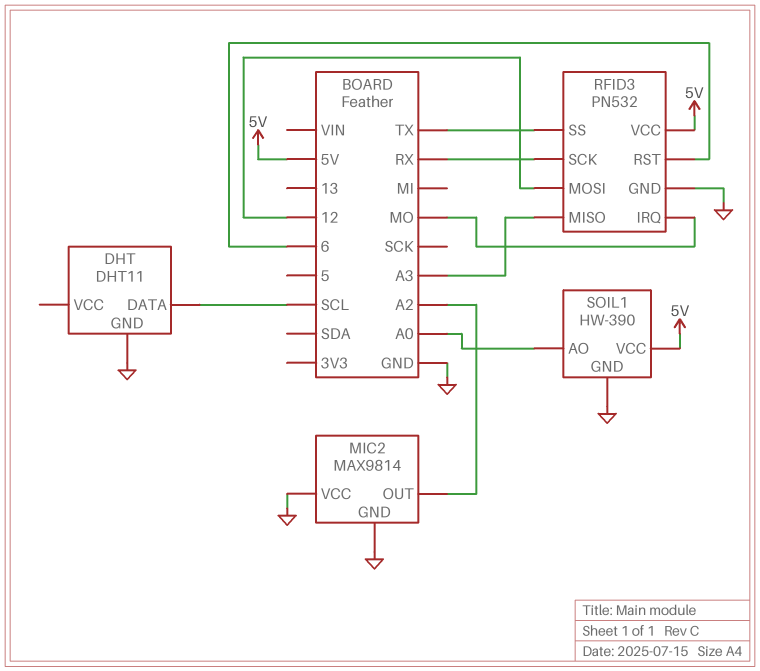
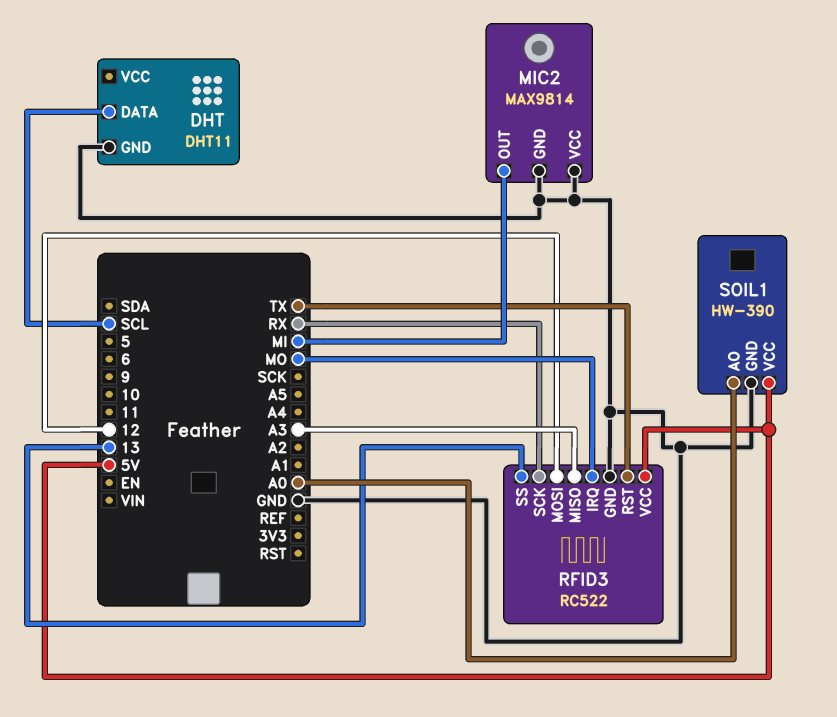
MIC2 pin OUT: A2 -> MI
RFID3: PN532 -> RC522
RFID3 pin RST: 6 -> TX
RFID3 pin SS: TX -> 13

